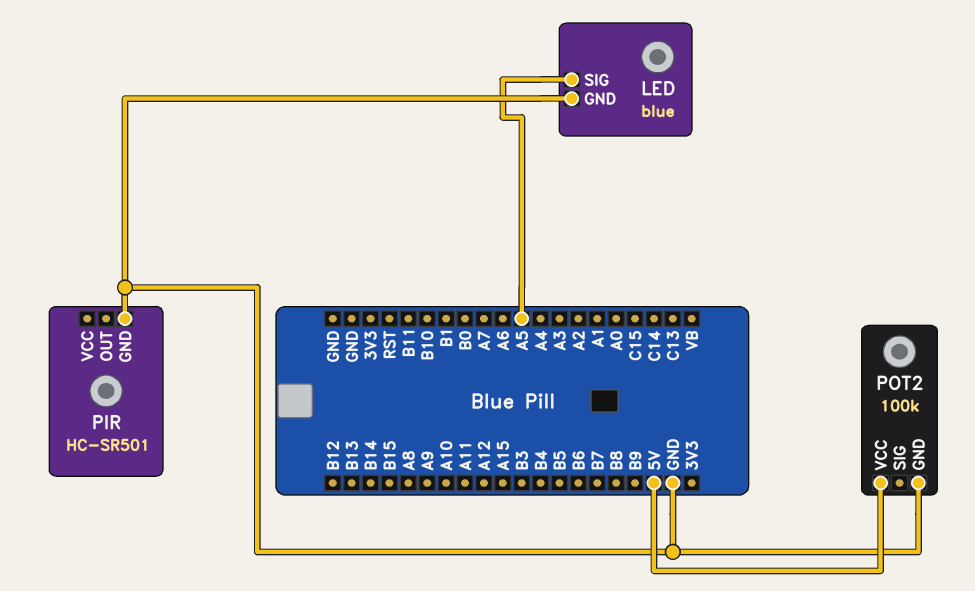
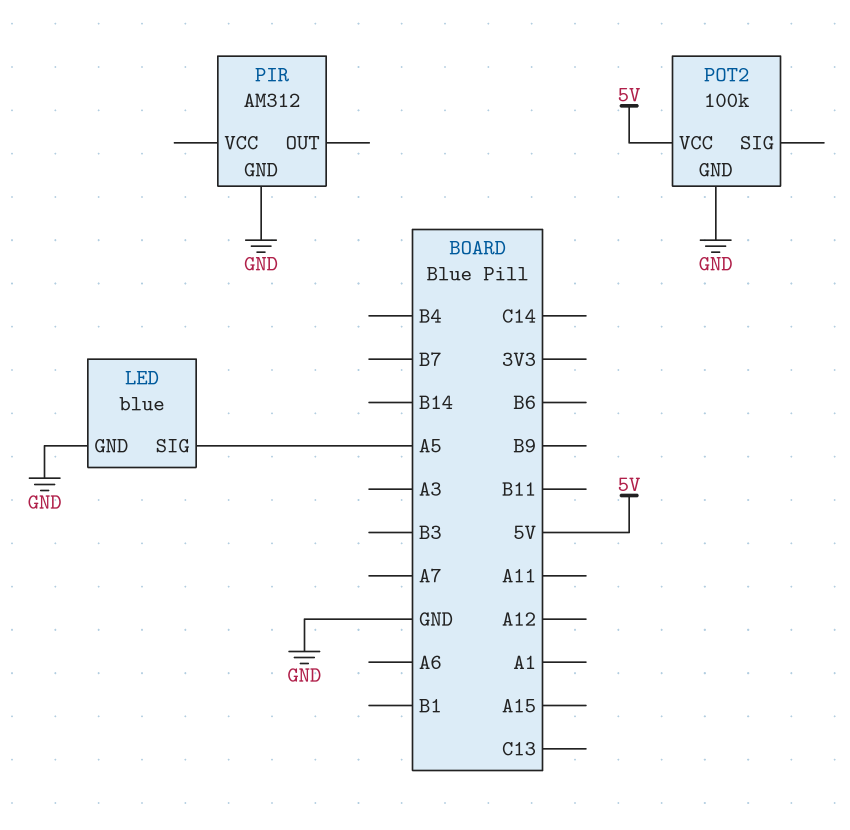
PIR: HC-SR501 -> AM312

